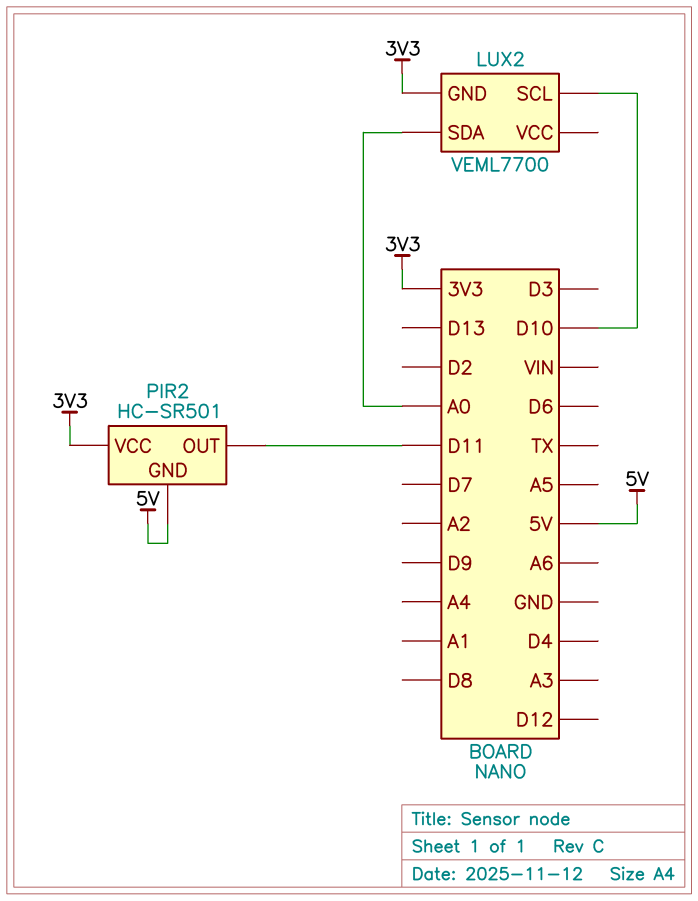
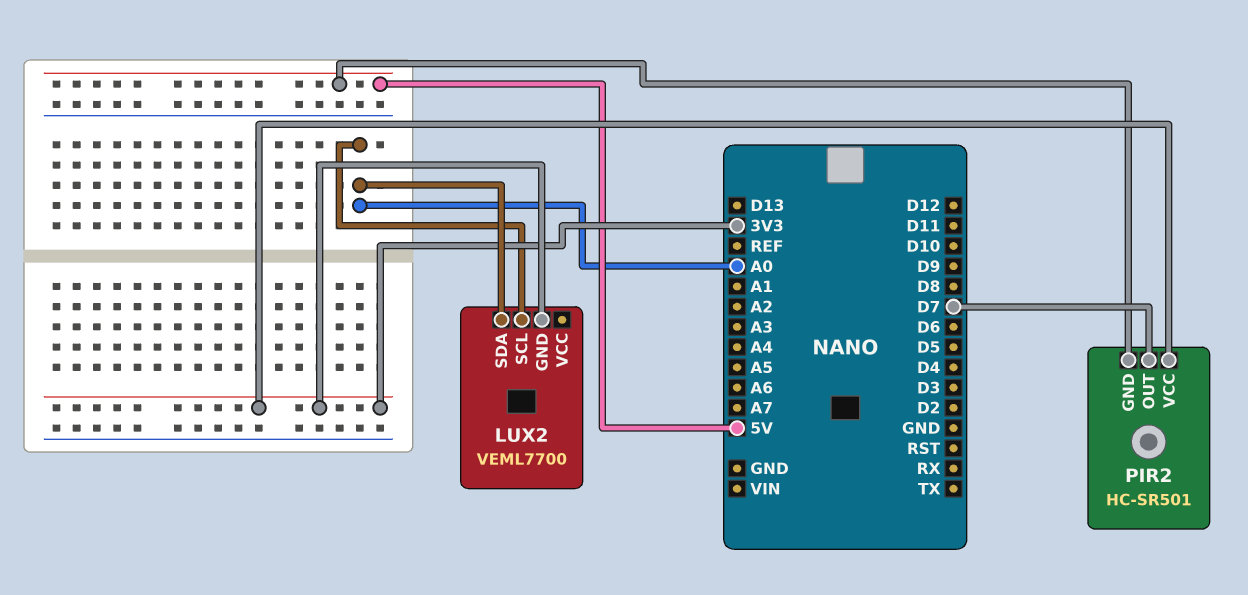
LUX2 pin SCL: D10 -> A0
PIR2 pin OUT: D11 -> D7

